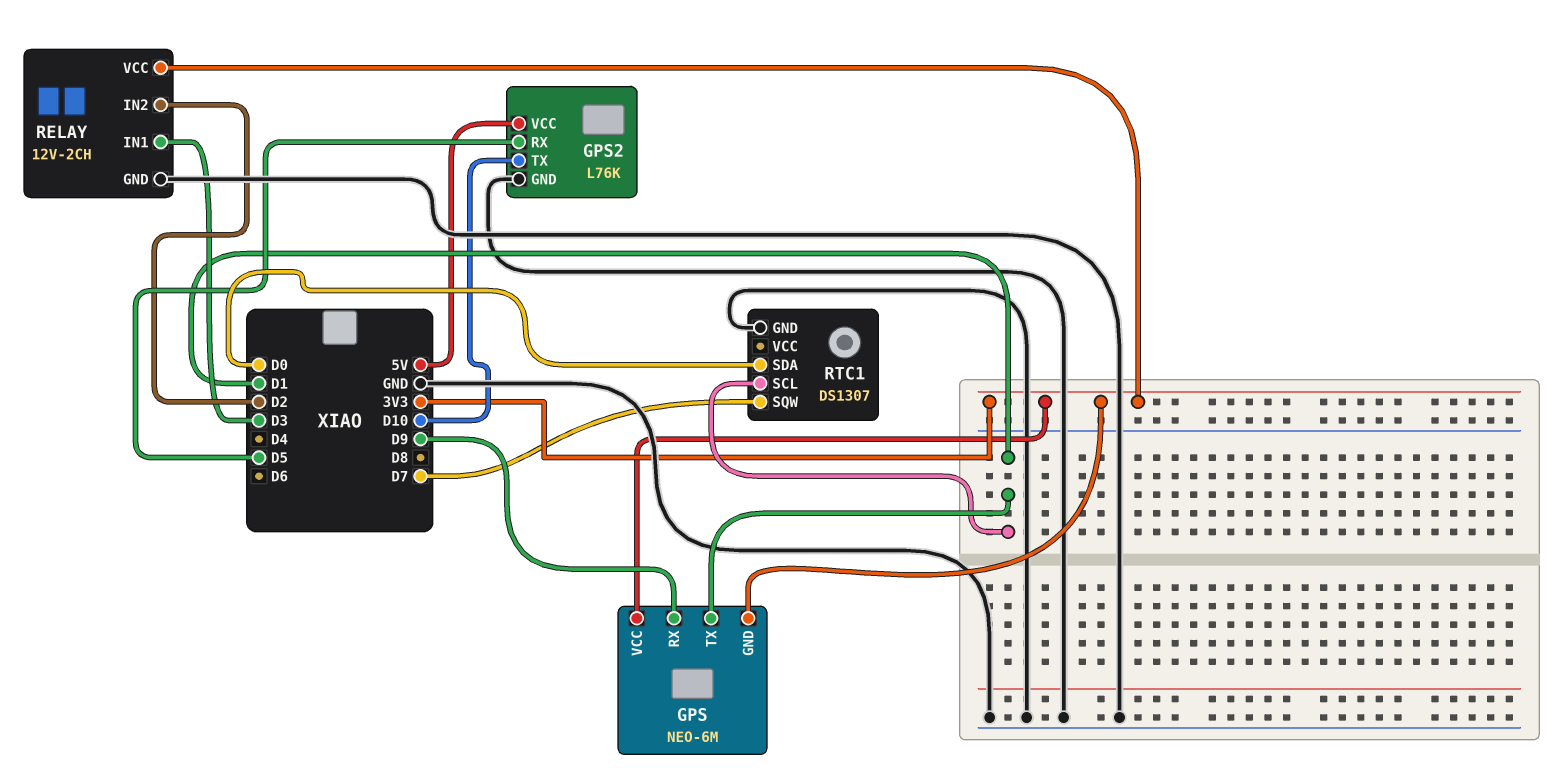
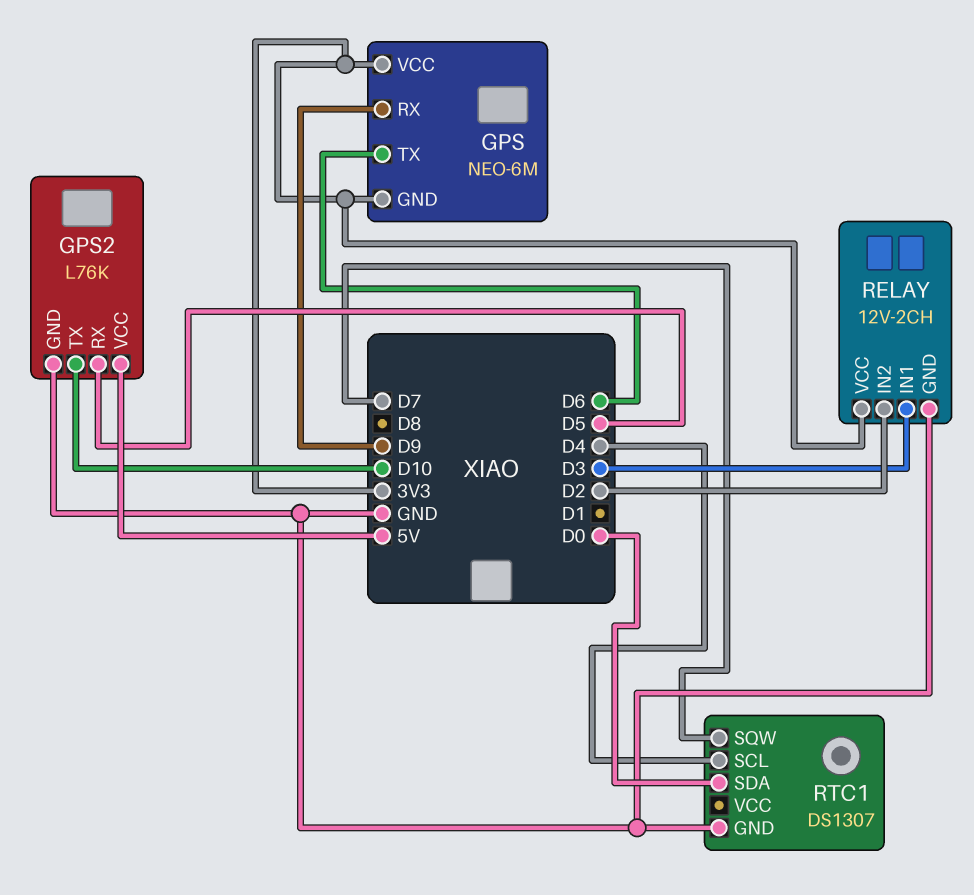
GPS pin TX: D1 -> D6
RTC1 pin SCL: D1 -> D4

